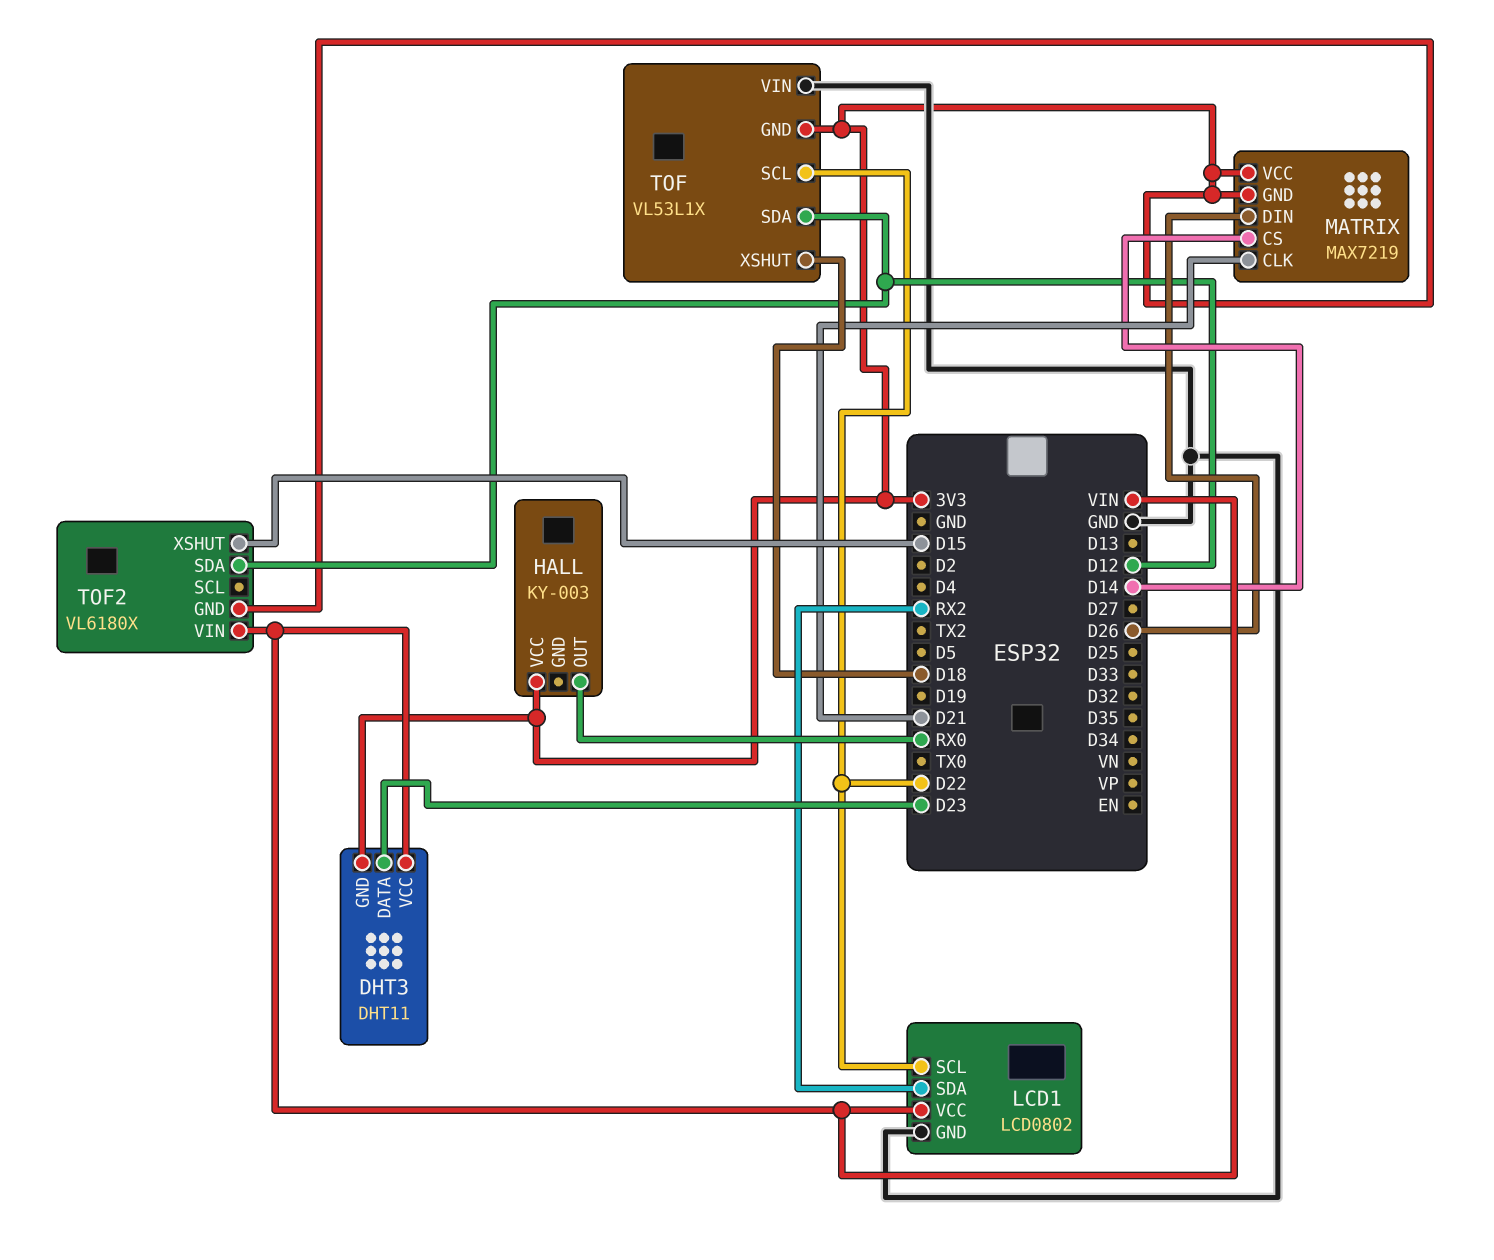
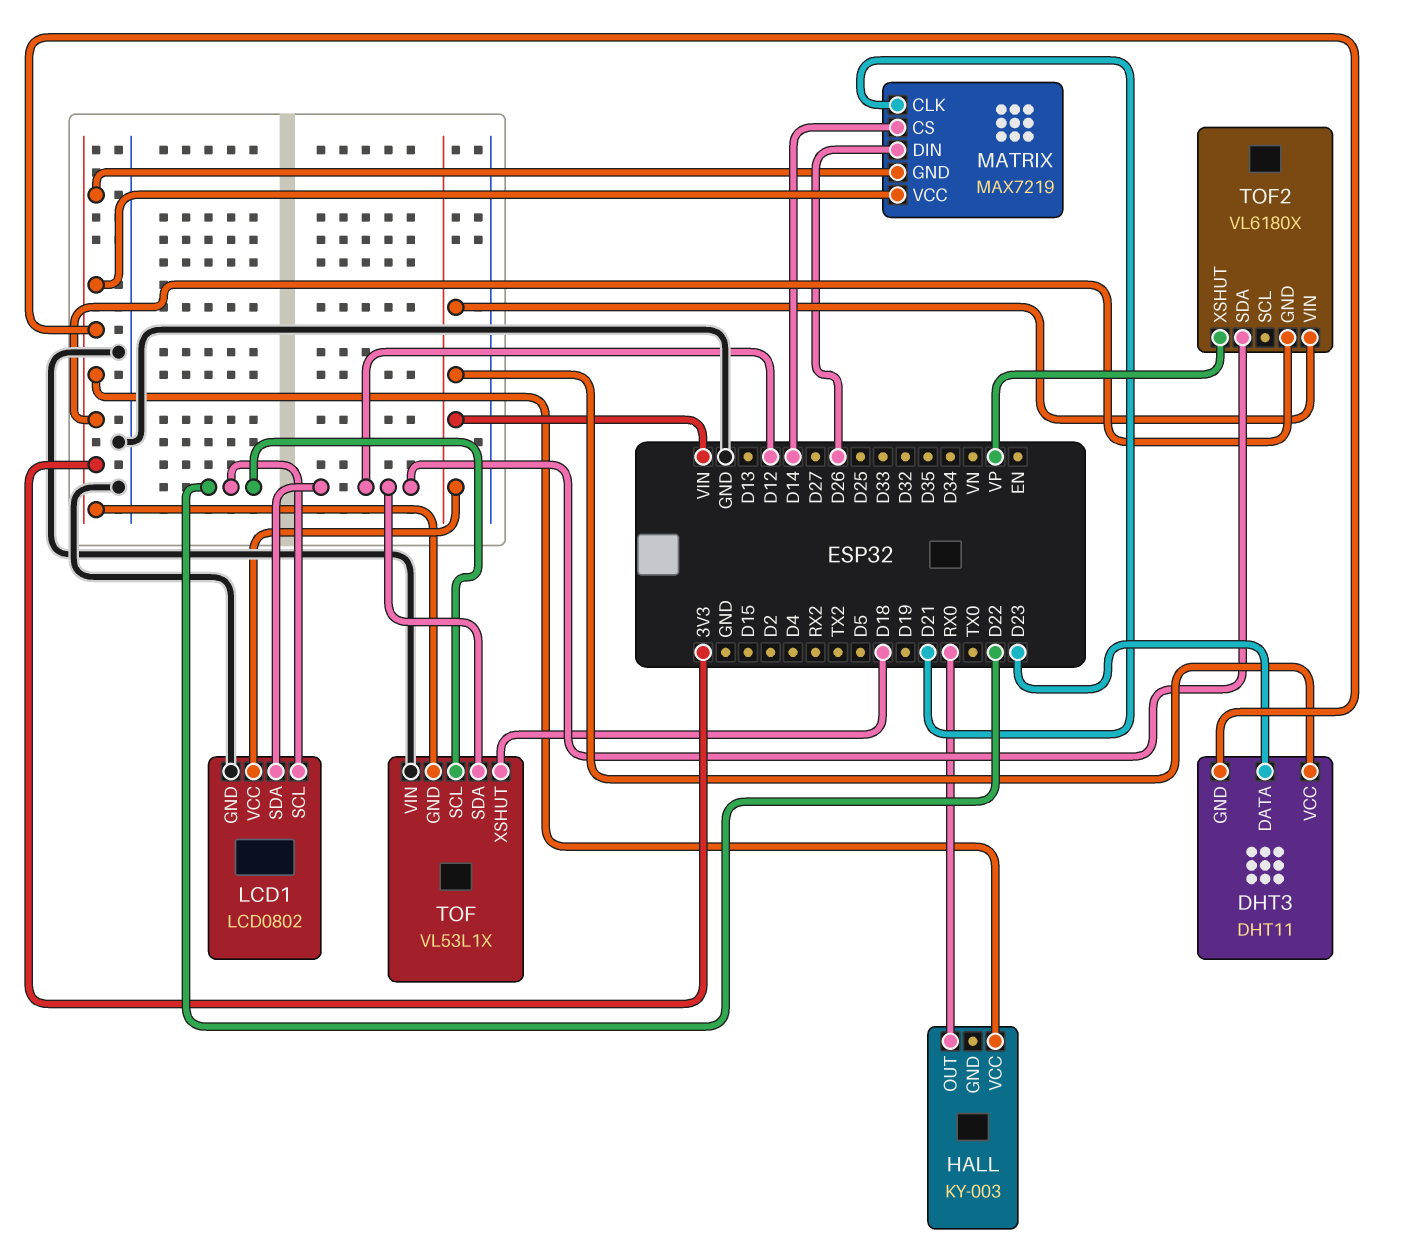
LCD1 pin SDA: RX2 -> D12
TOF2 pin XSHUT: D15 -> VP

